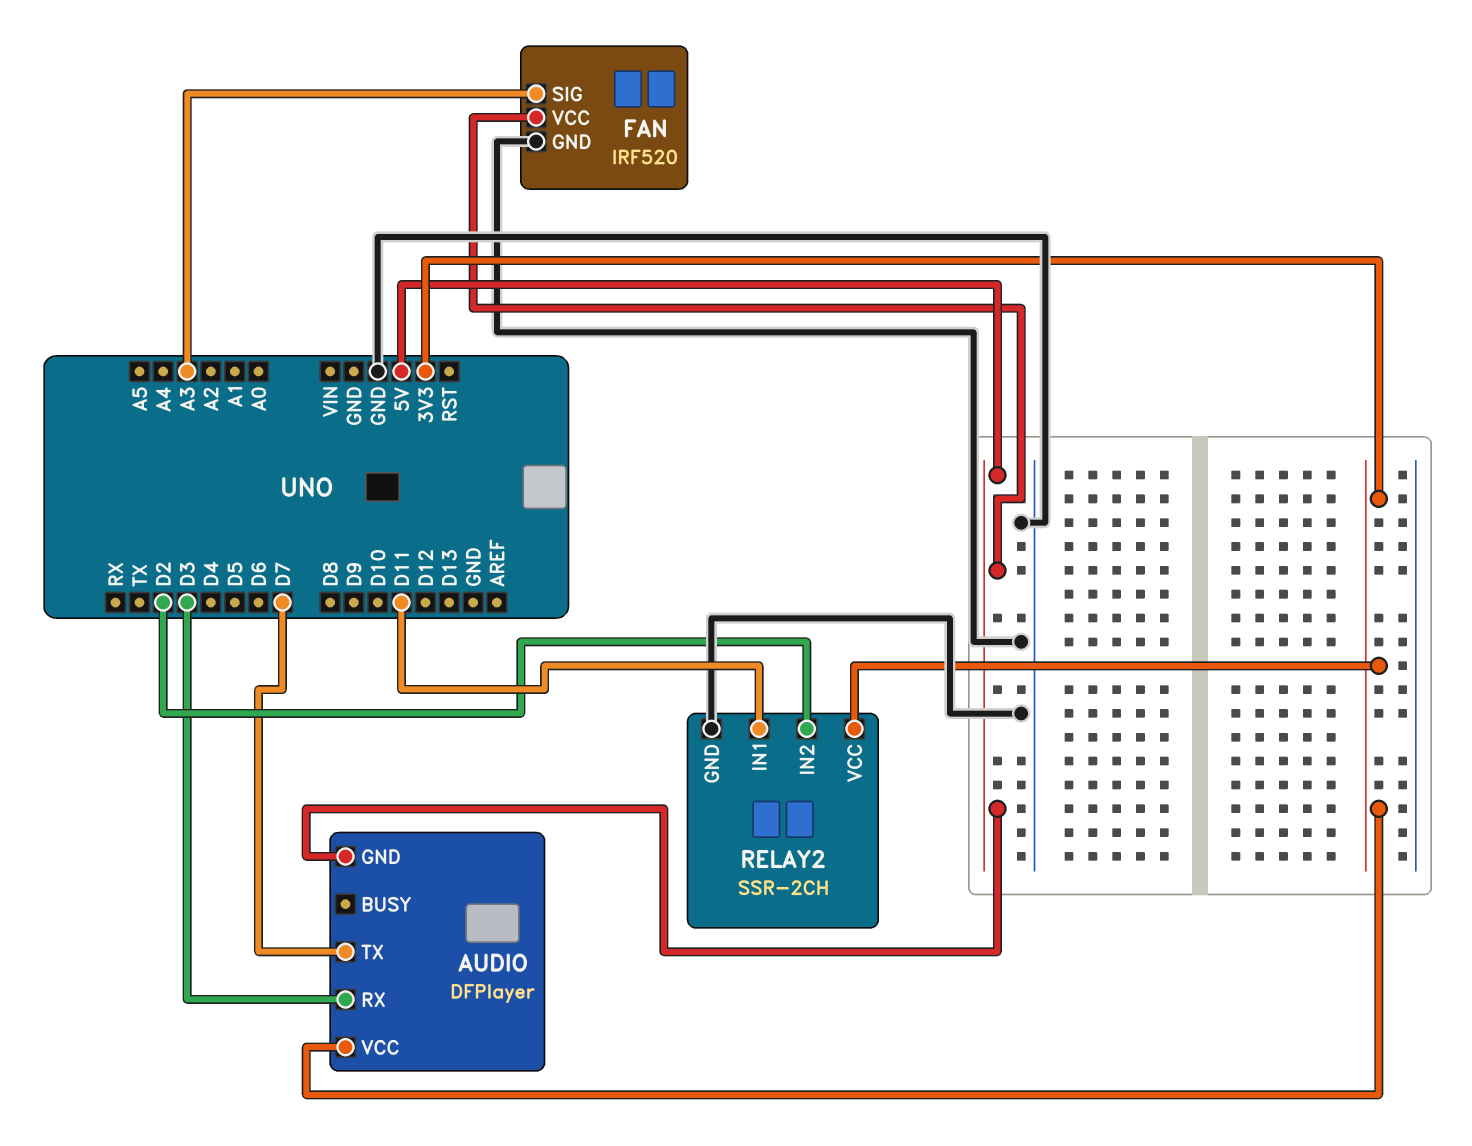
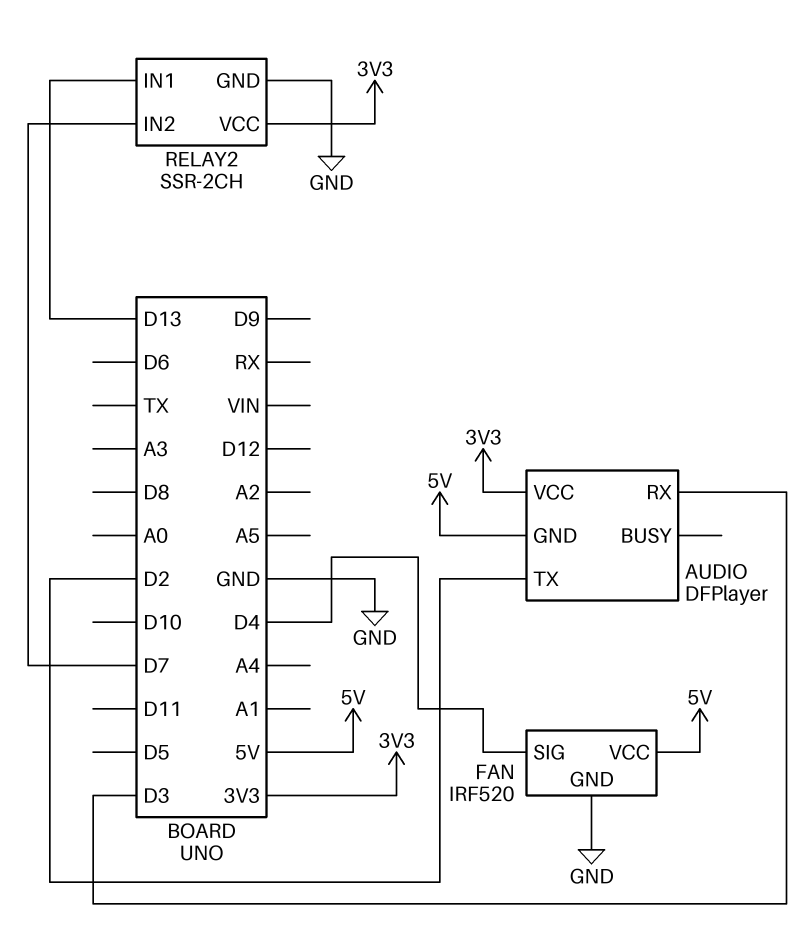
AUDIO pin TX: D7 -> D2
FAN pin SIG: A3 -> D4
RELAY2 pin IN1: D11 -> D13
RELAY2 pin IN2: D2 -> D7

